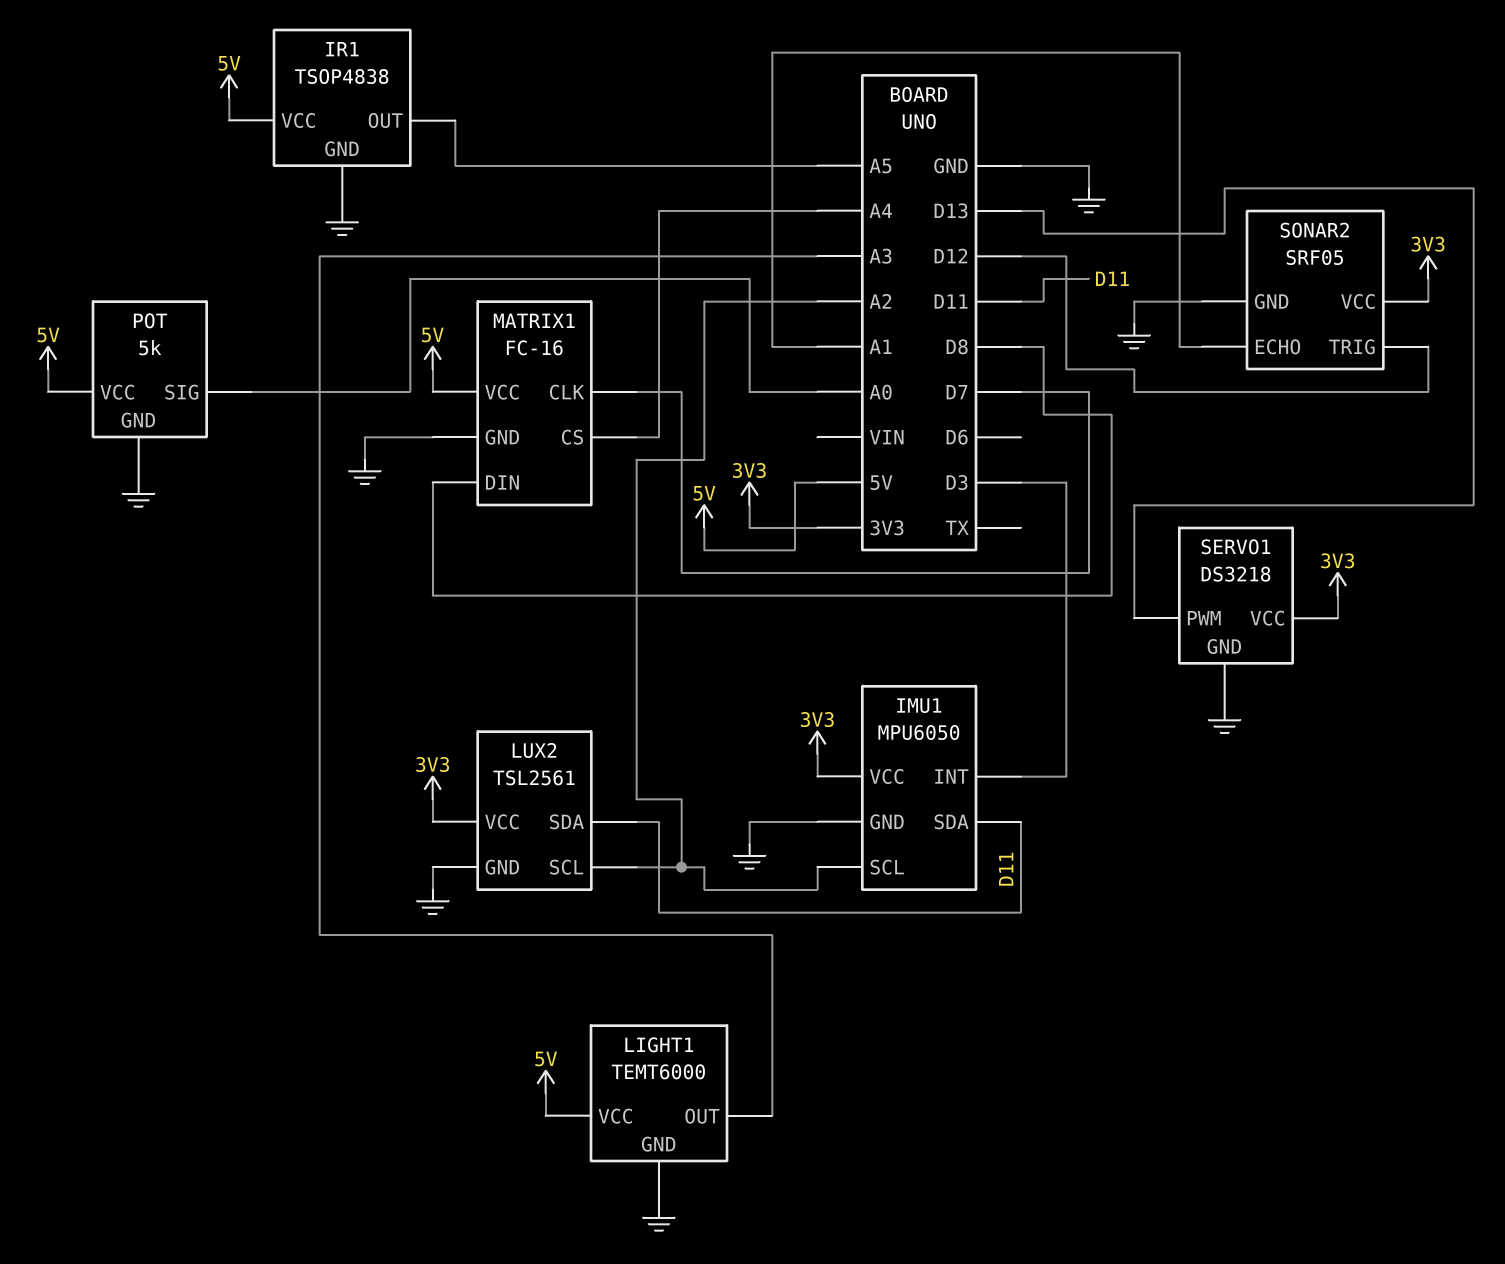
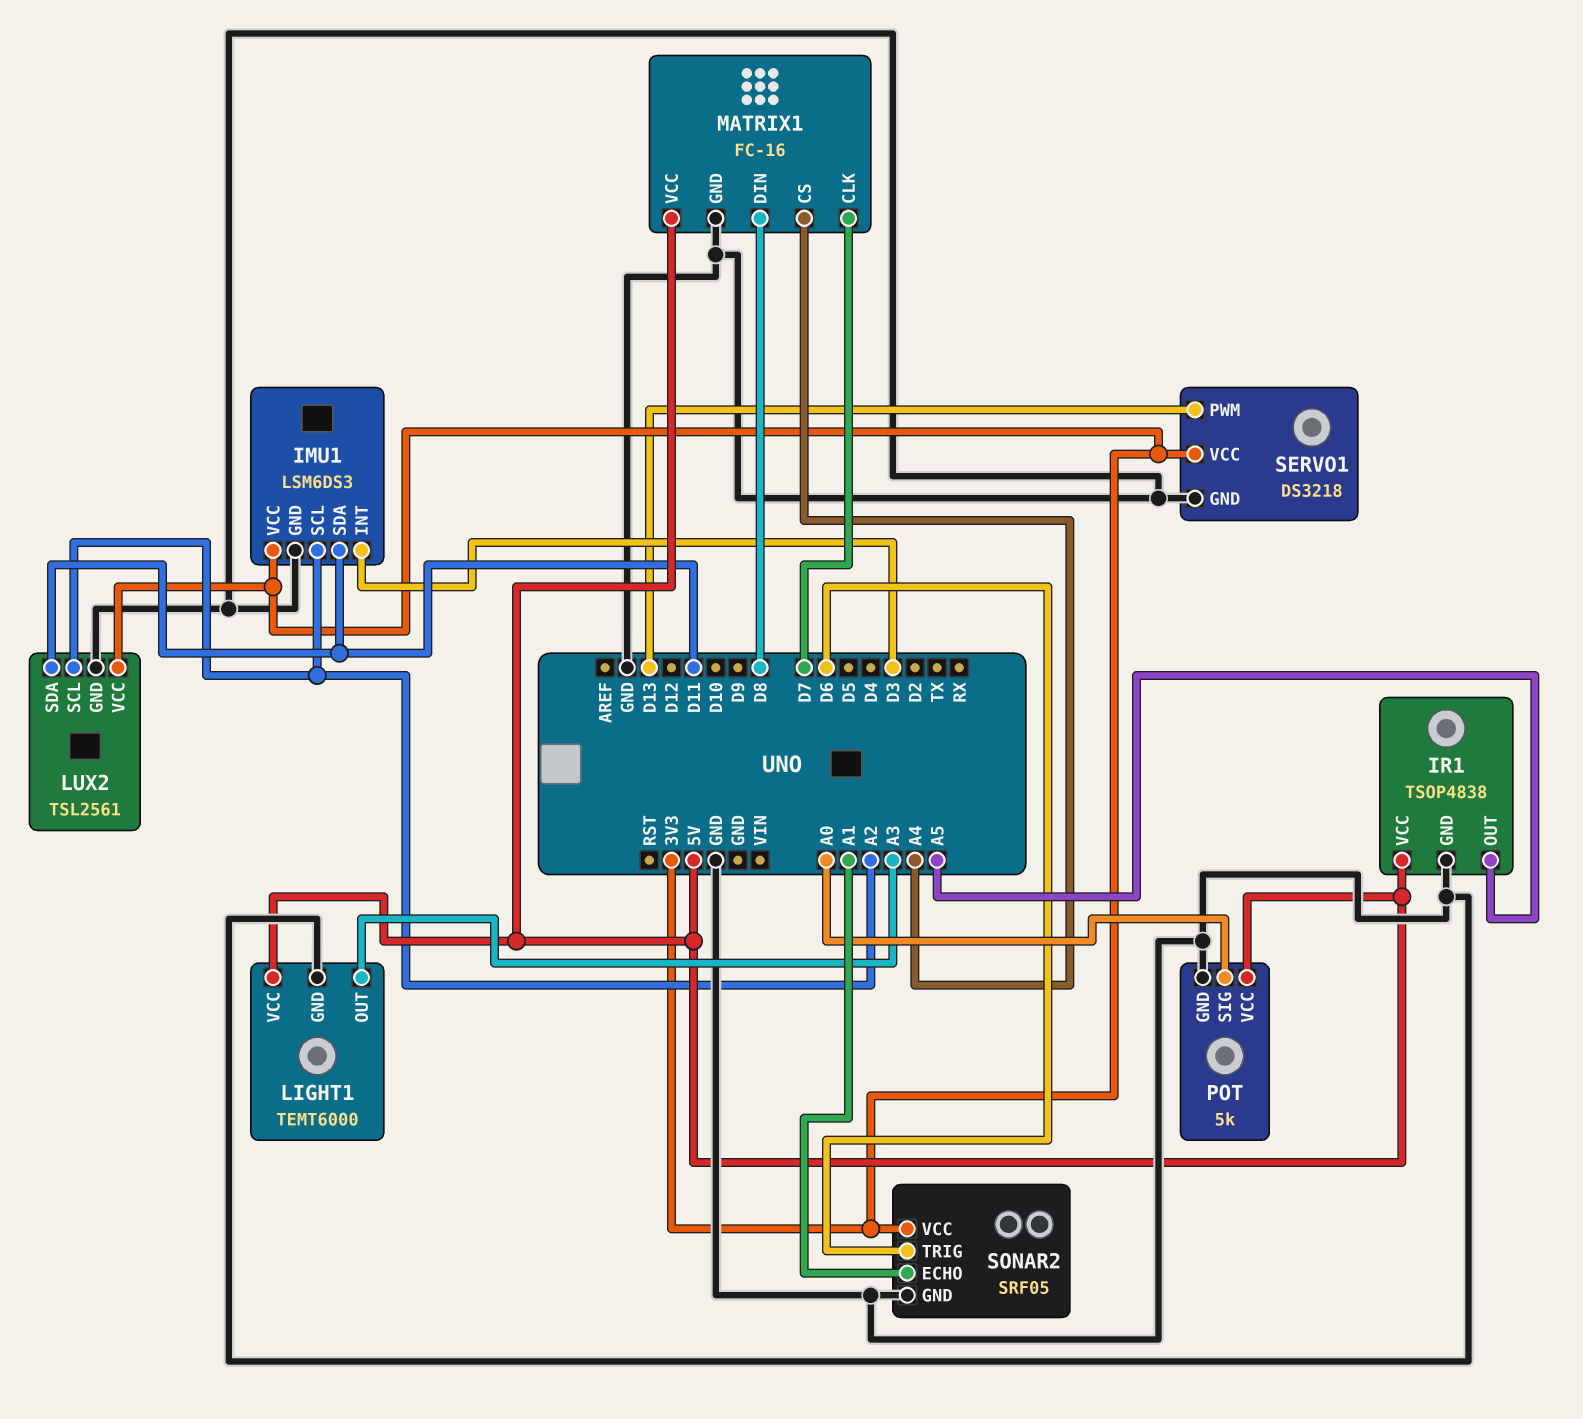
IMU1: MPU6050 -> LSM6DS3
SONAR2 pin TRIG: D12 -> D6

